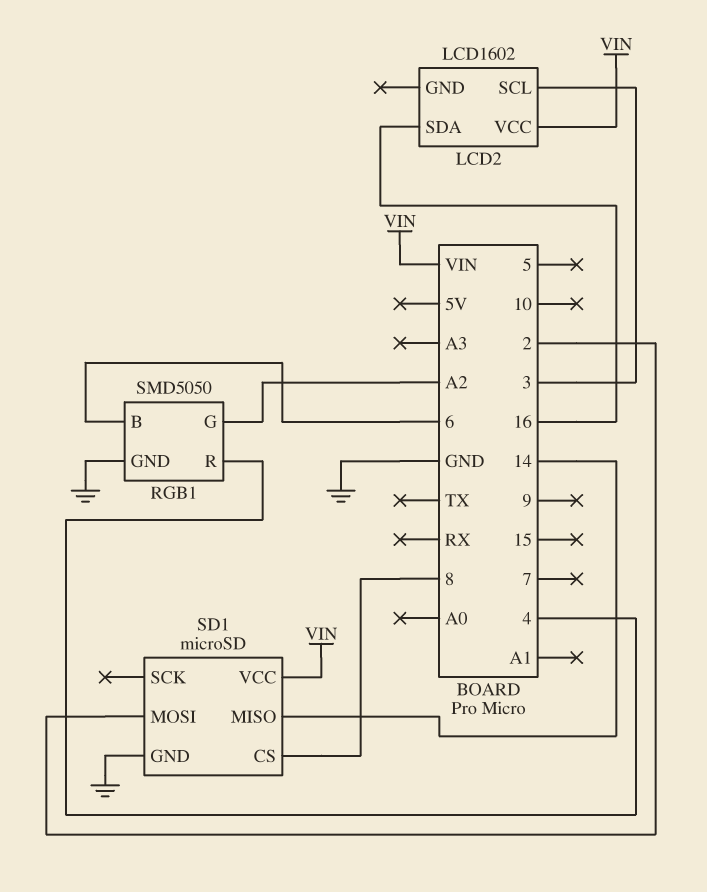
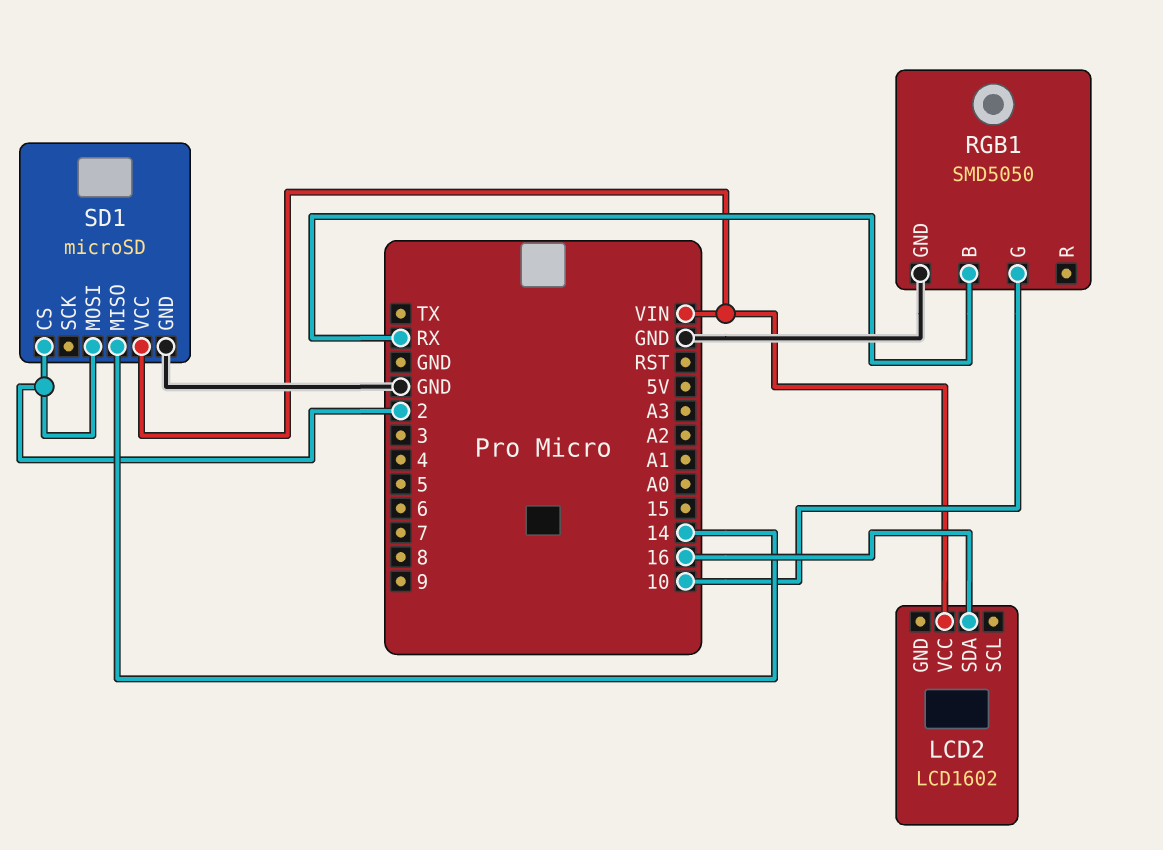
LCD2 pin SCL: 3 -> none
RGB1 pin B: 6 -> RX
RGB1 pin G: A2 -> 10
RGB1 pin R: 4 -> none
SD1 pin CS: 8 -> 2

